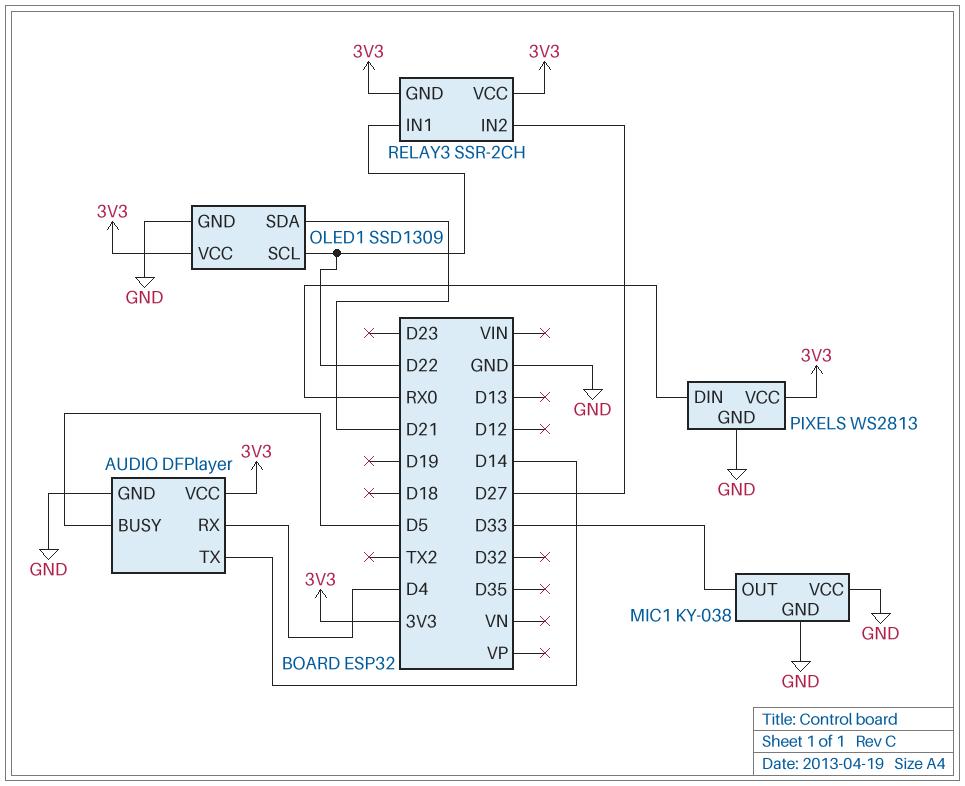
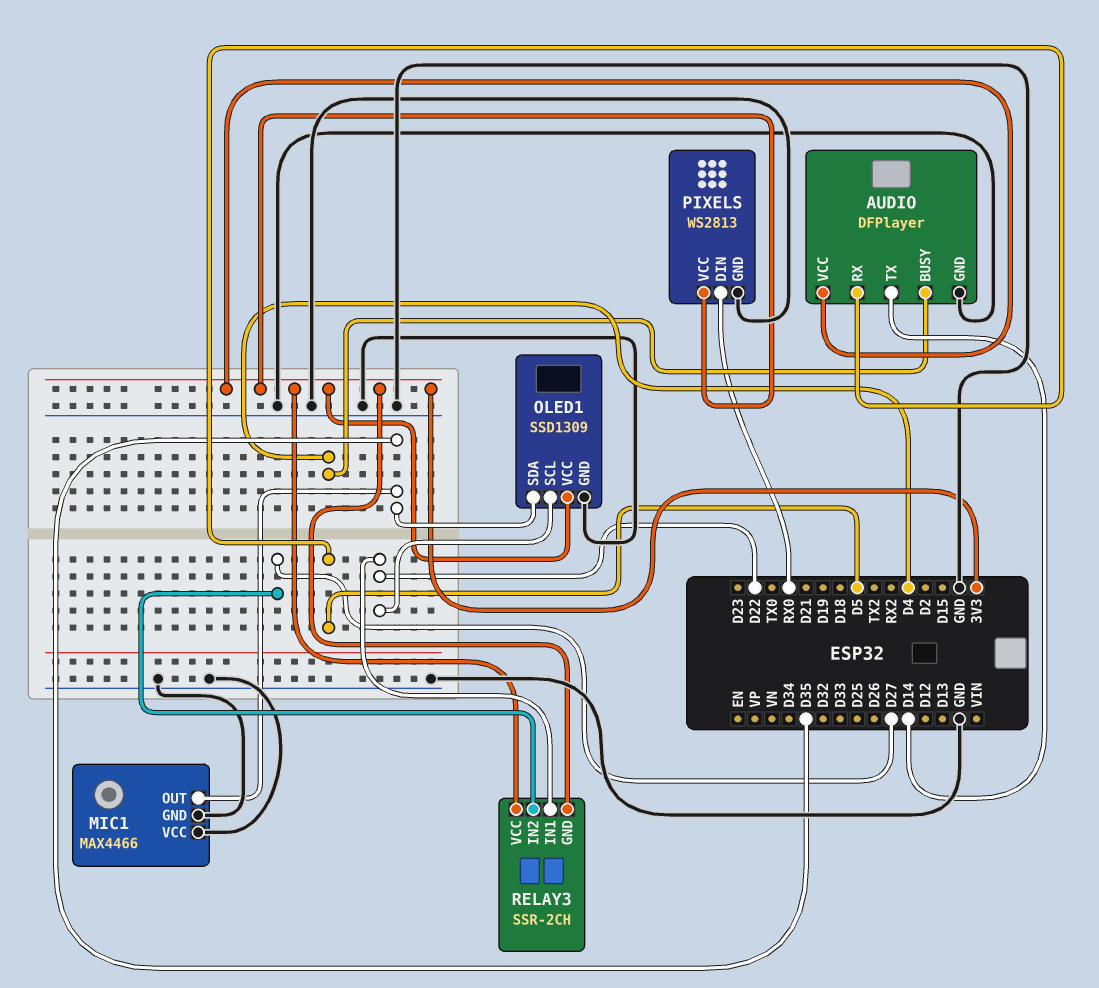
AUDIO pin BUSY: D5 -> D4
AUDIO pin RX: D4 -> D5
MIC1: KY-038 -> MAX4466
MIC1 pin OUT: D33 -> D35
OLED1 pin SDA: D21 -> D35

